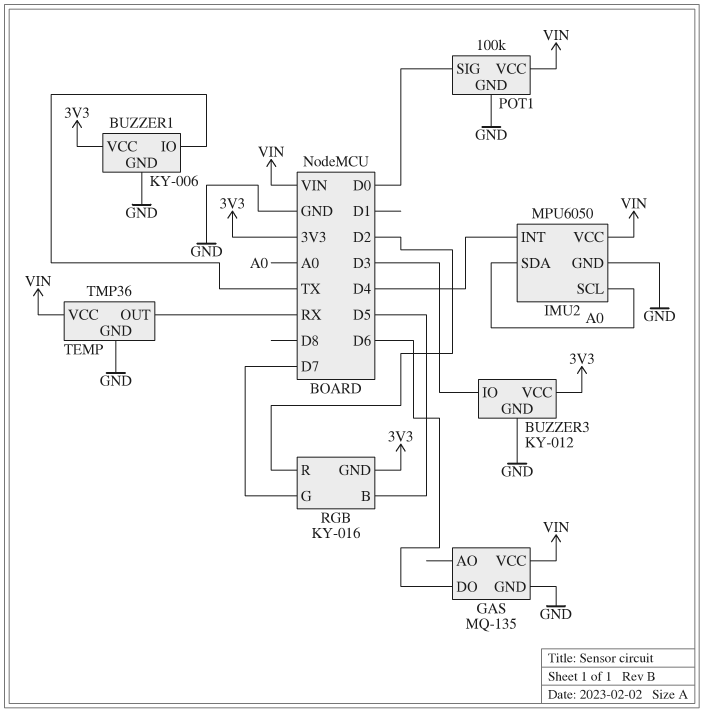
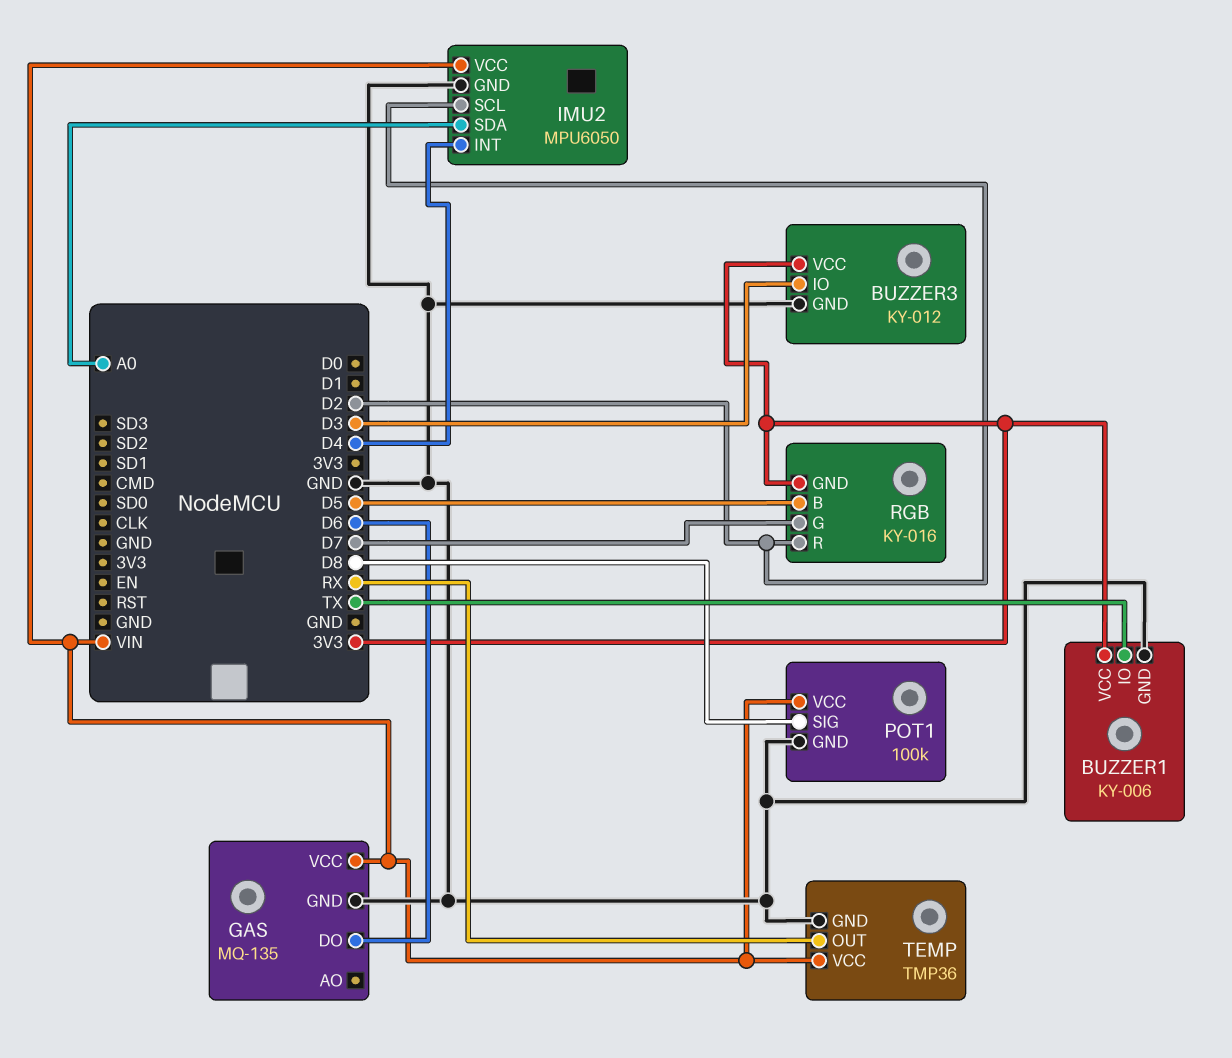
IMU2 pin SCL: A0 -> D2
POT1 pin SIG: D0 -> D8

